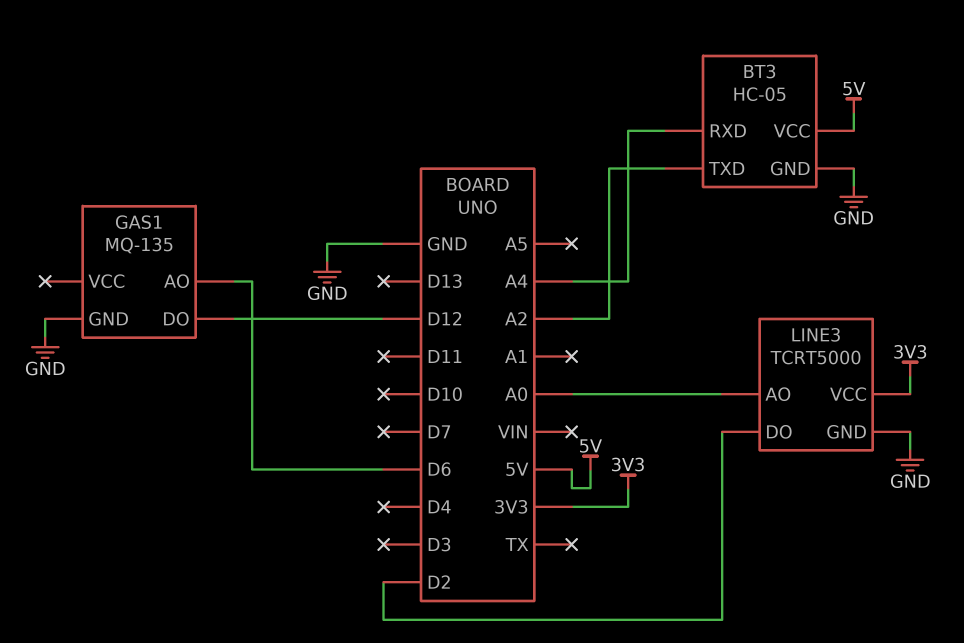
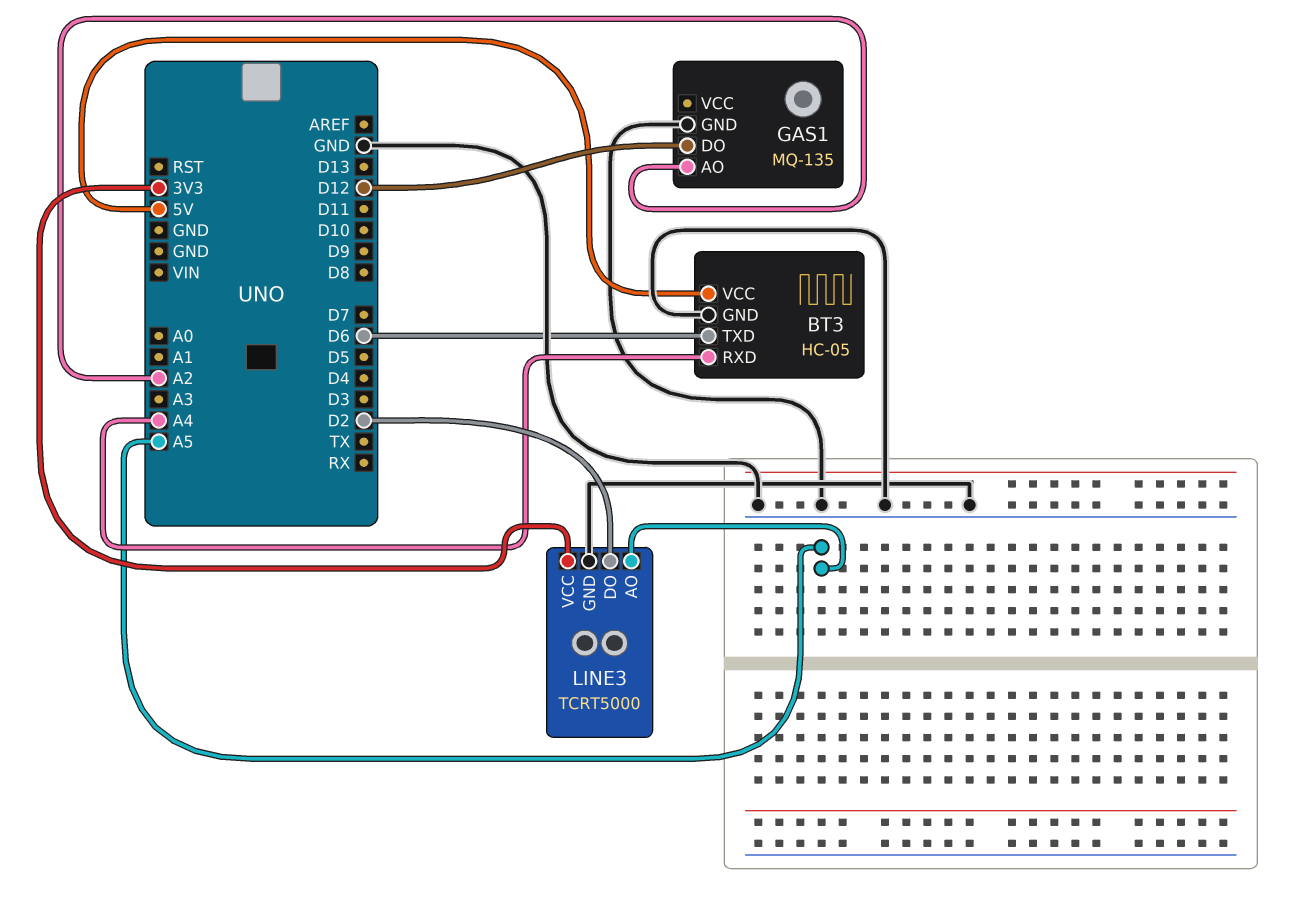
BT3 pin TXD: A2 -> D6
GAS1 pin AO: D6 -> A2
LINE3 pin AO: A0 -> A5

